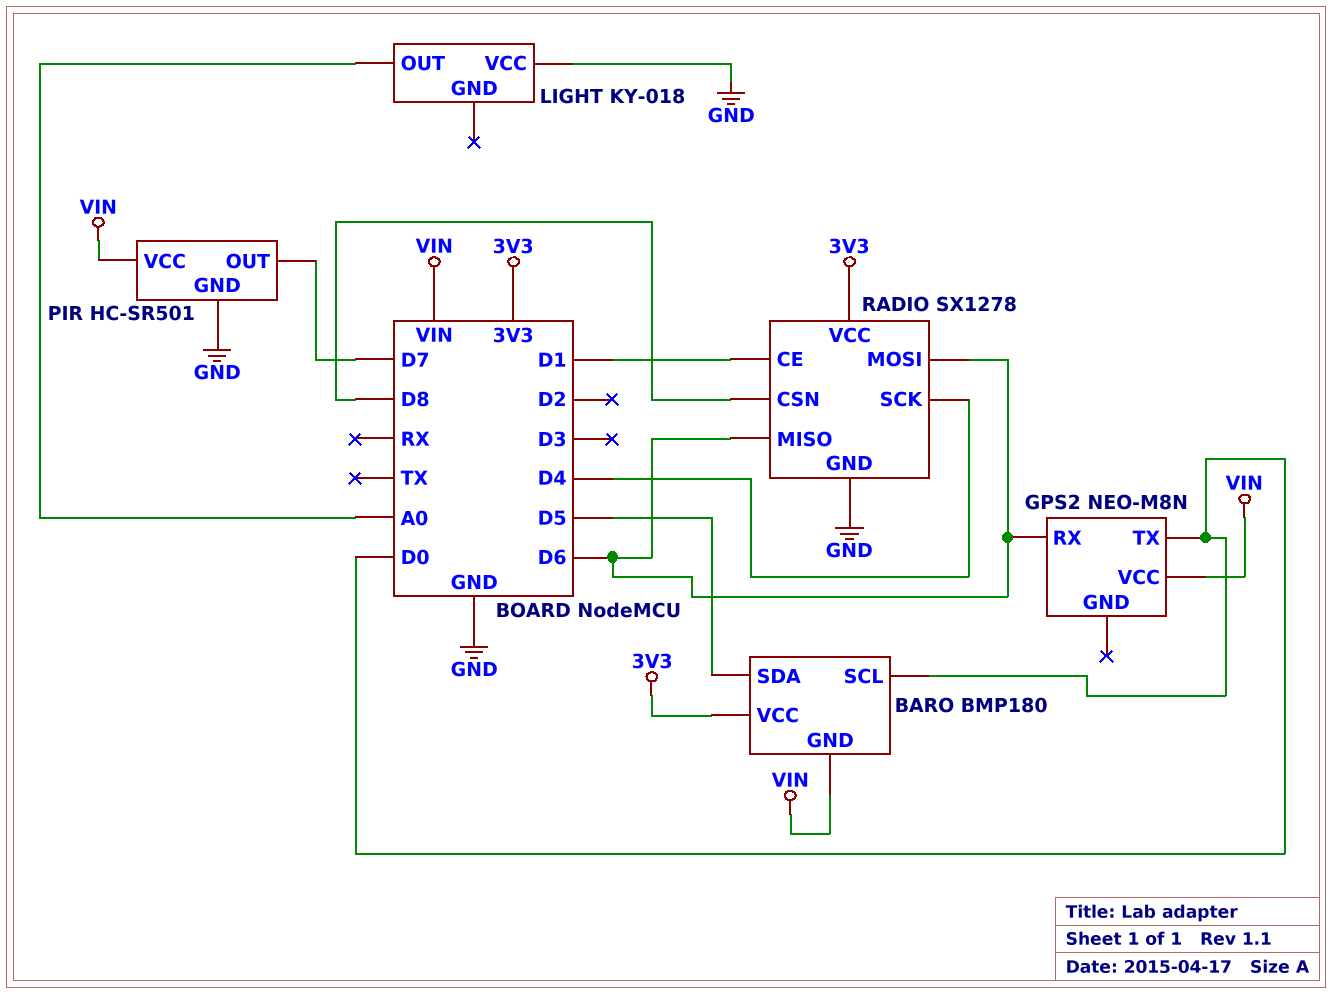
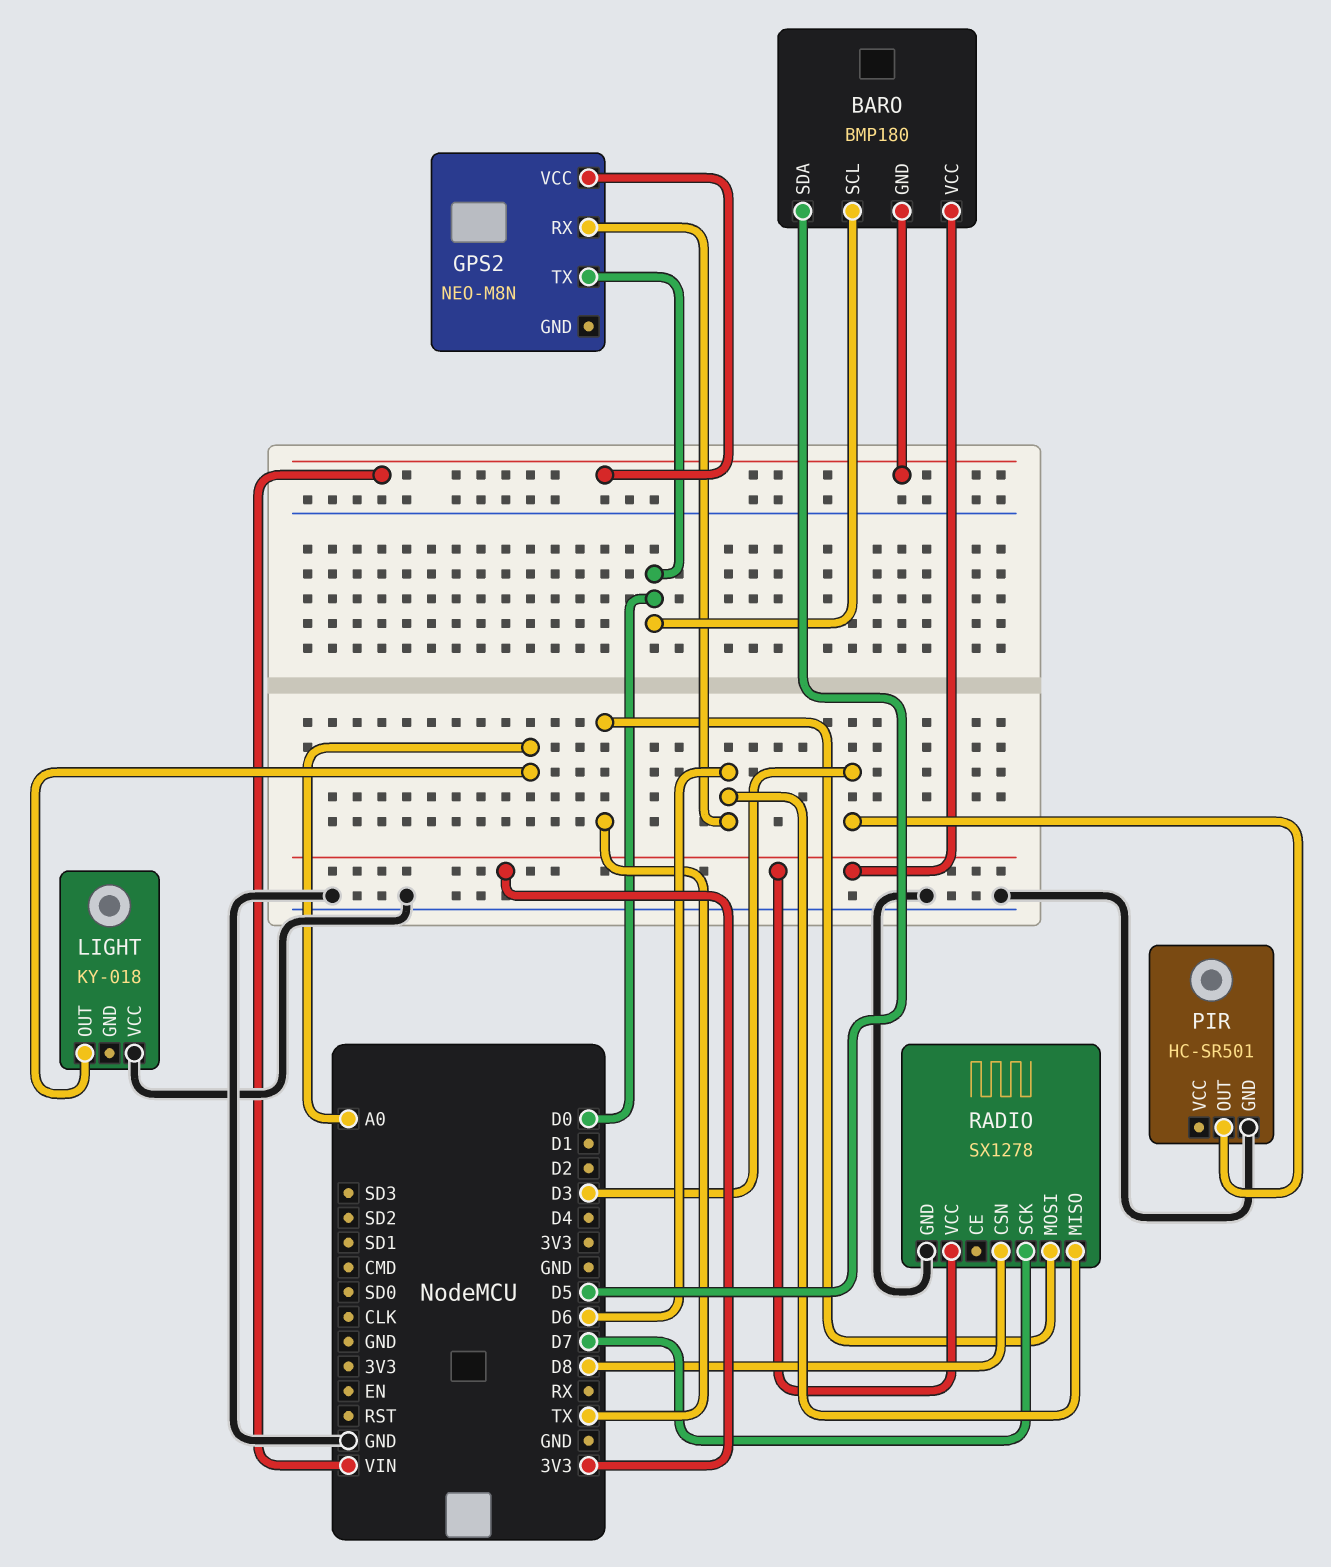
PIR pin OUT: D7 -> D3
PIR pin VCC: VIN -> none
RADIO pin CE: D1 -> none
RADIO pin MOSI: D6 -> TX
RADIO pin SCK: D4 -> D7

